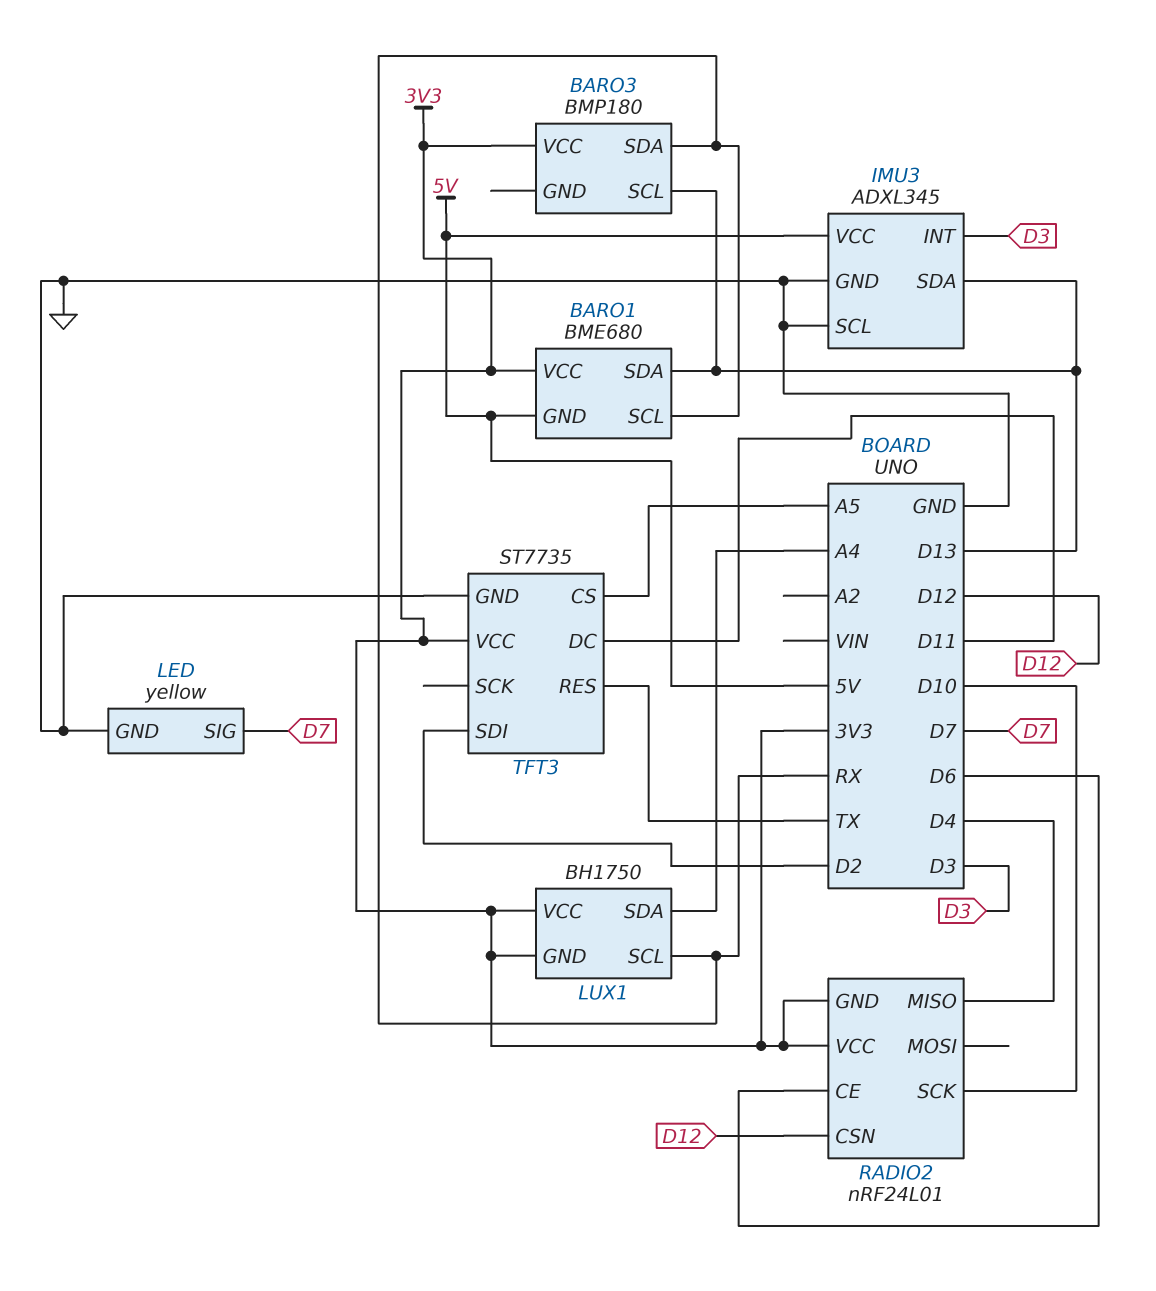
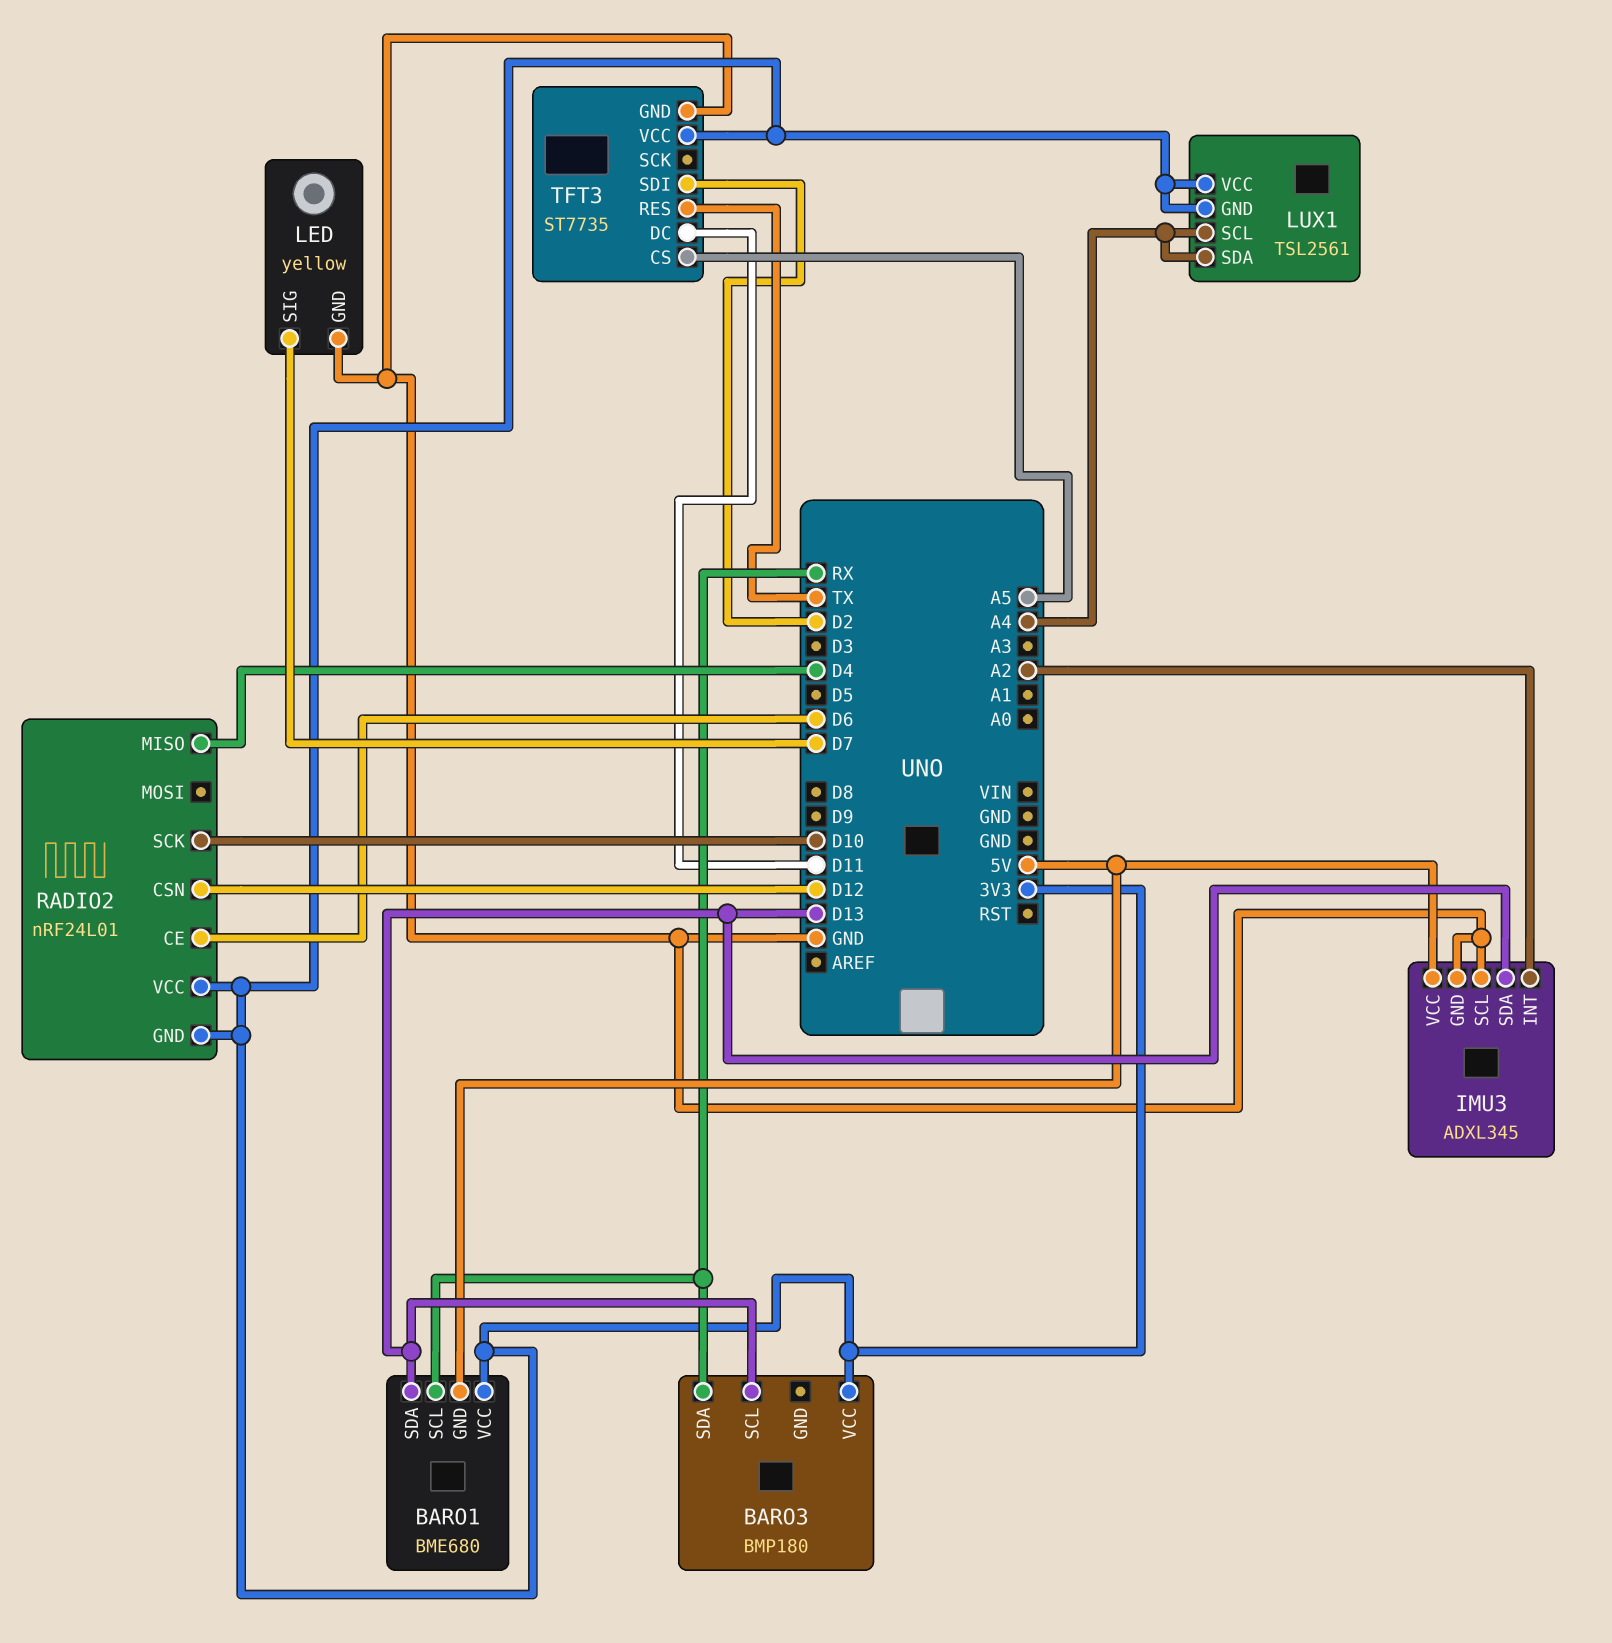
IMU3 pin INT: D3 -> A2
LUX1: BH1750 -> TSL2561
LUX1 pin SCL: RX -> A4

